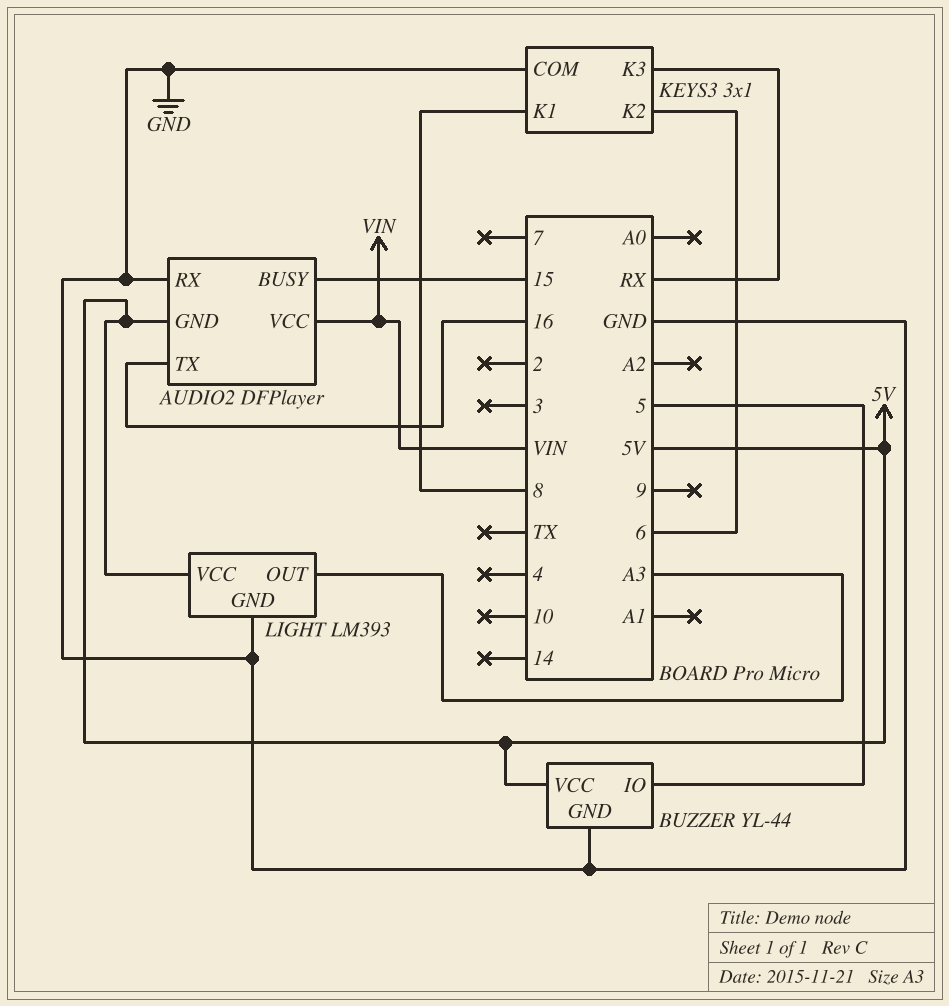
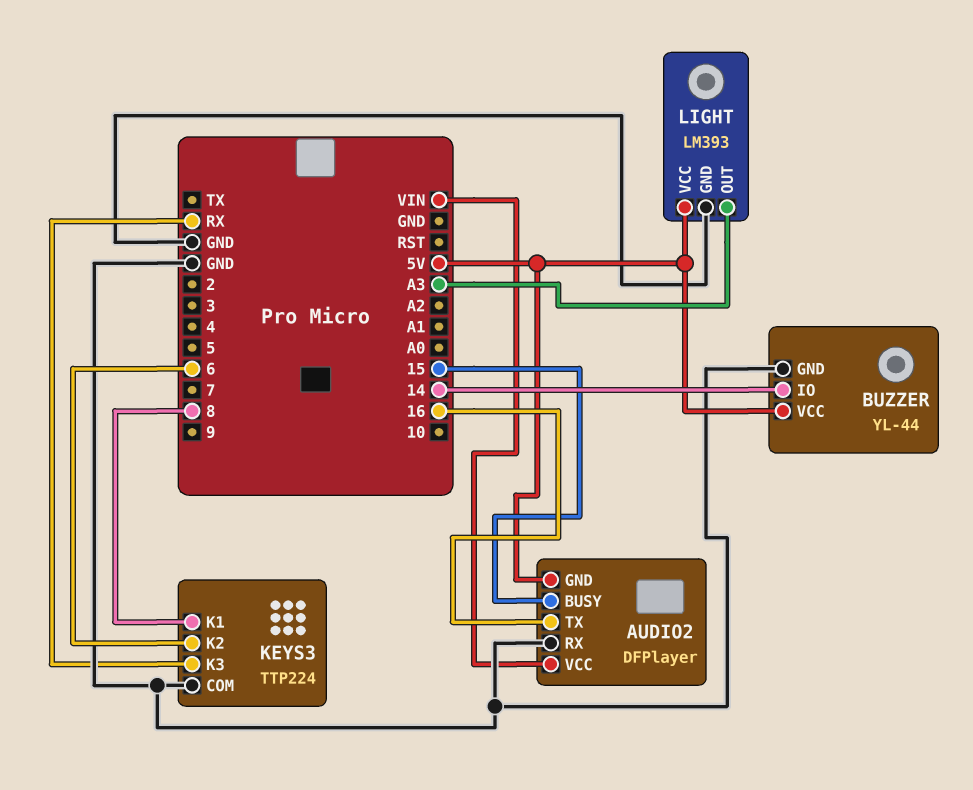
BUZZER pin IO: 5 -> 14
KEYS3: 3x1 -> TTP224

